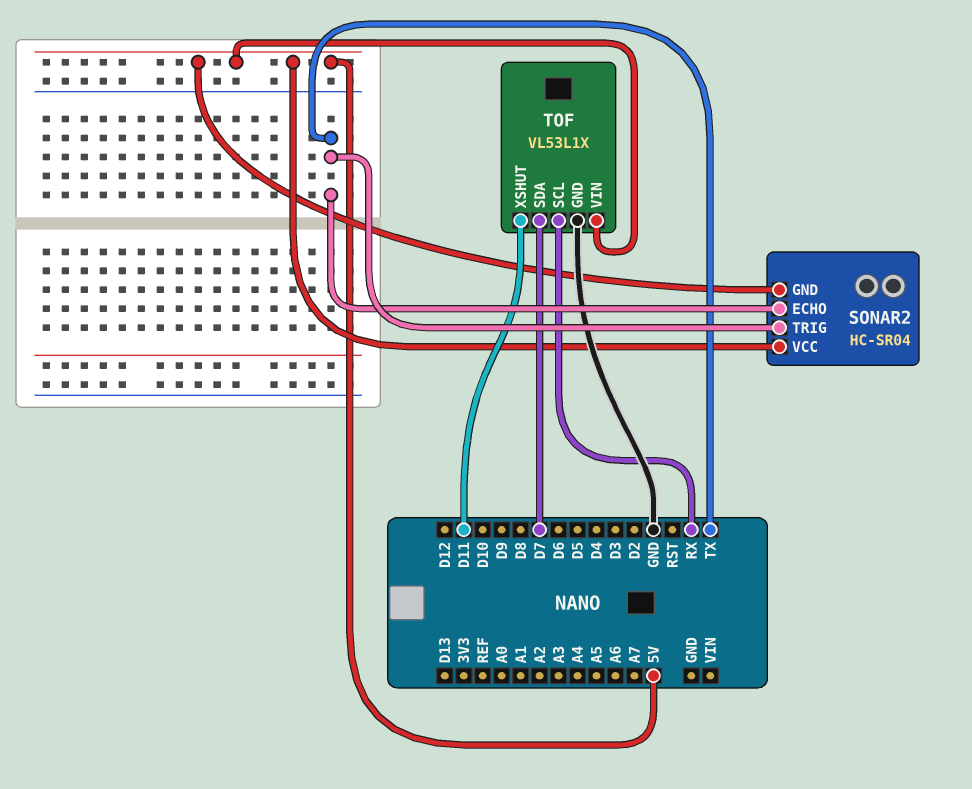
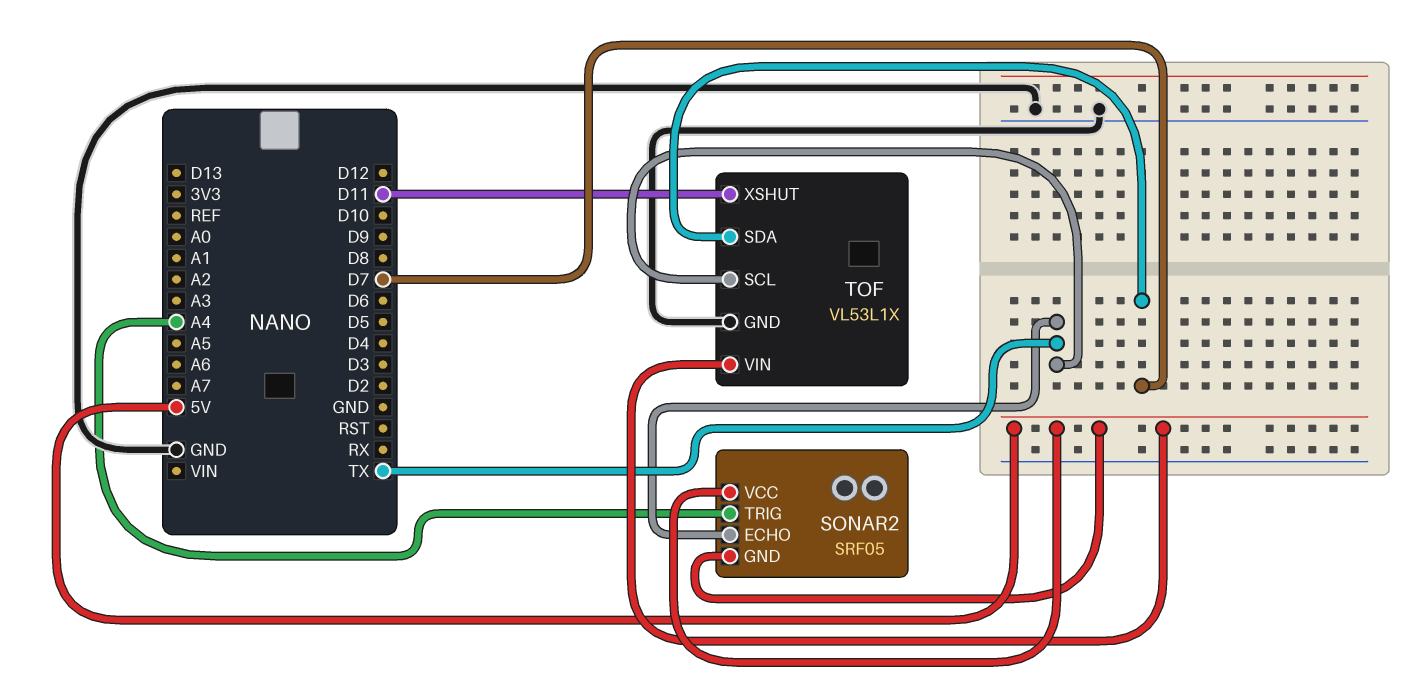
SONAR2: HC-SR04 -> SRF05
SONAR2 pin TRIG: TX -> A4
TOF pin SCL: RX -> TX

